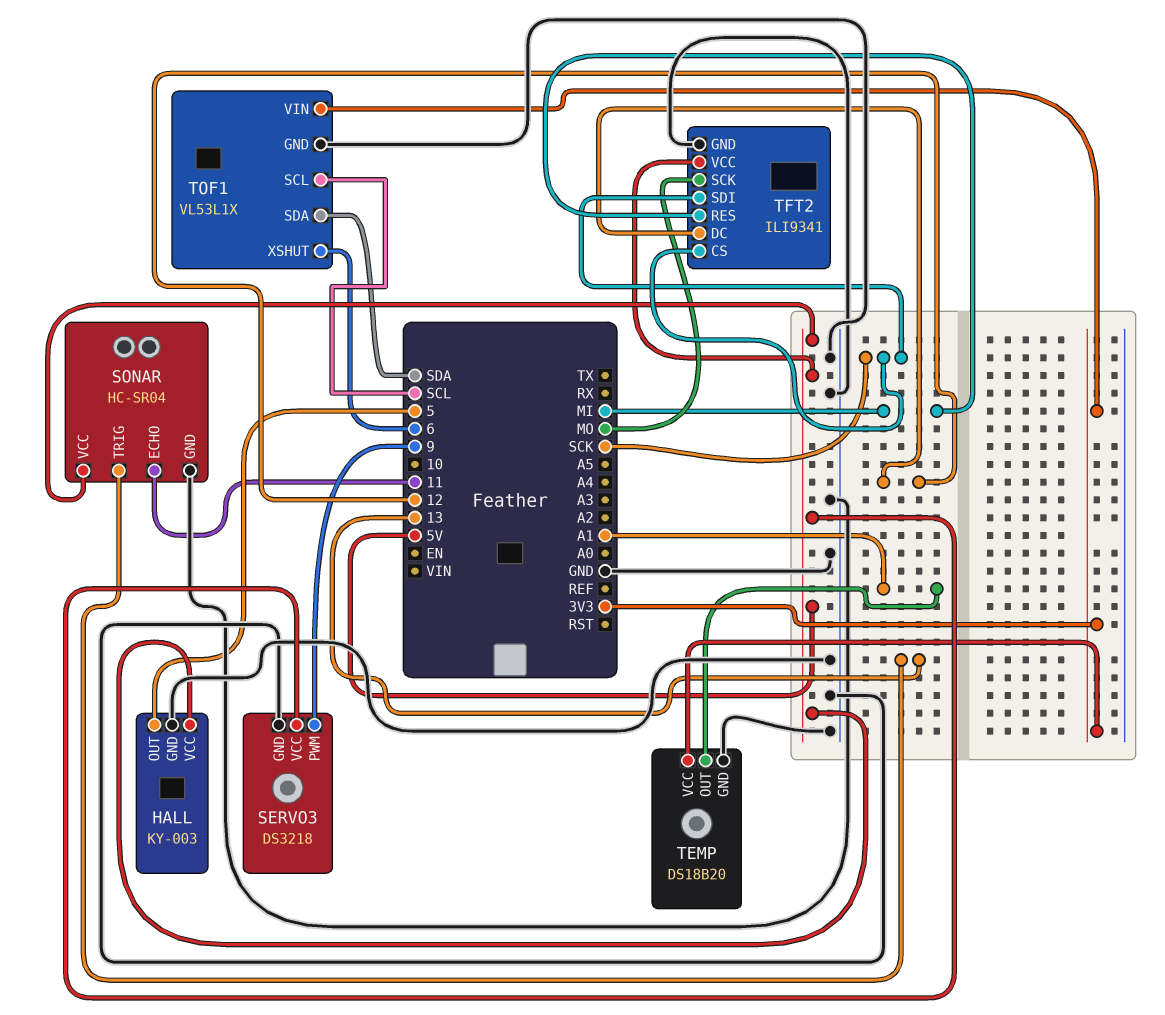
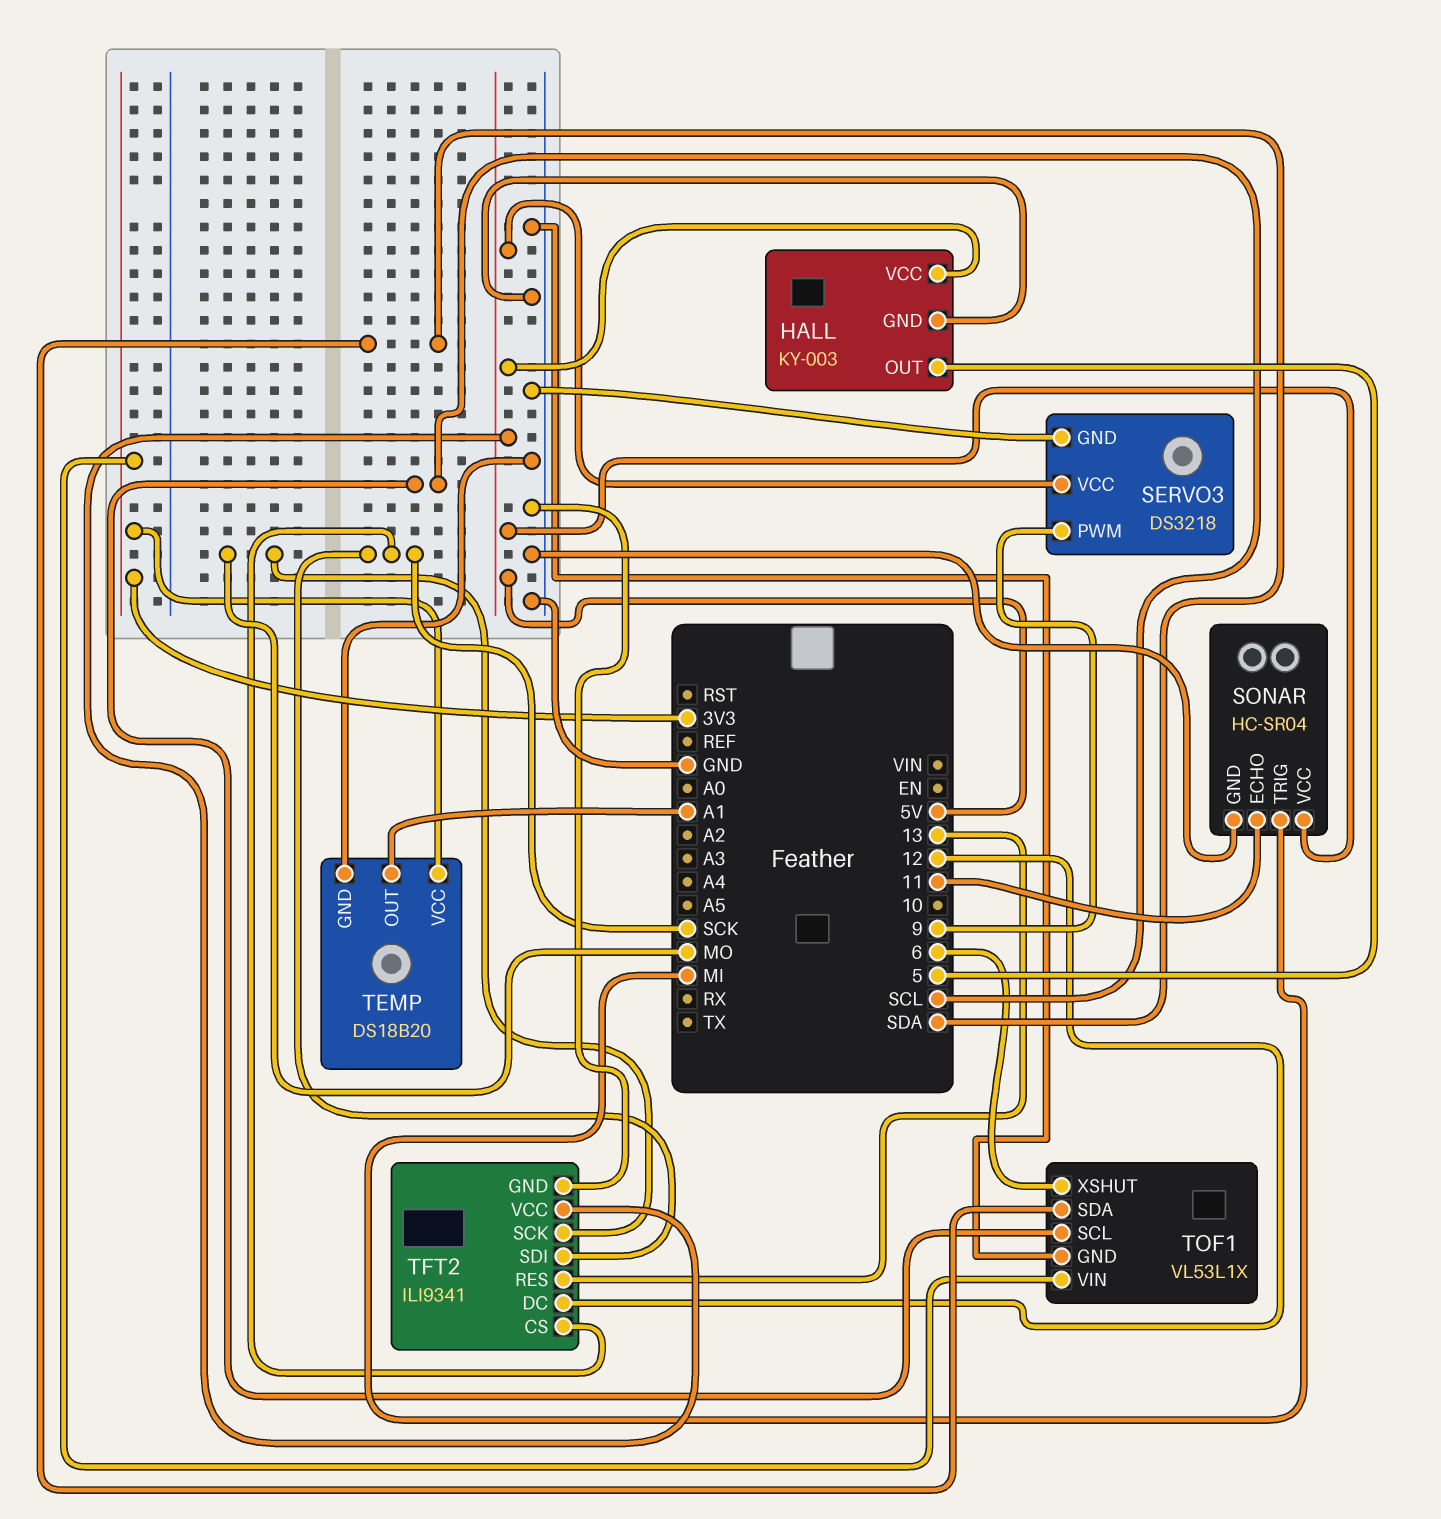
SONAR pin TRIG: 13 -> MI
TFT2 pin RES: MI -> 13

